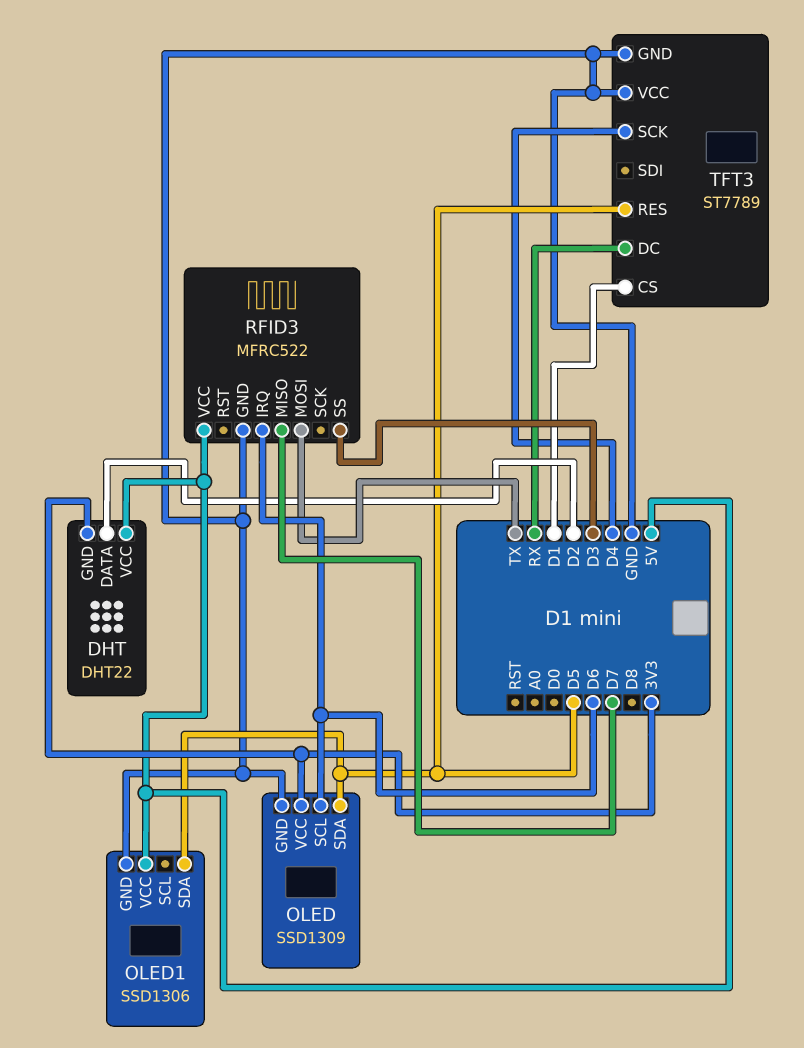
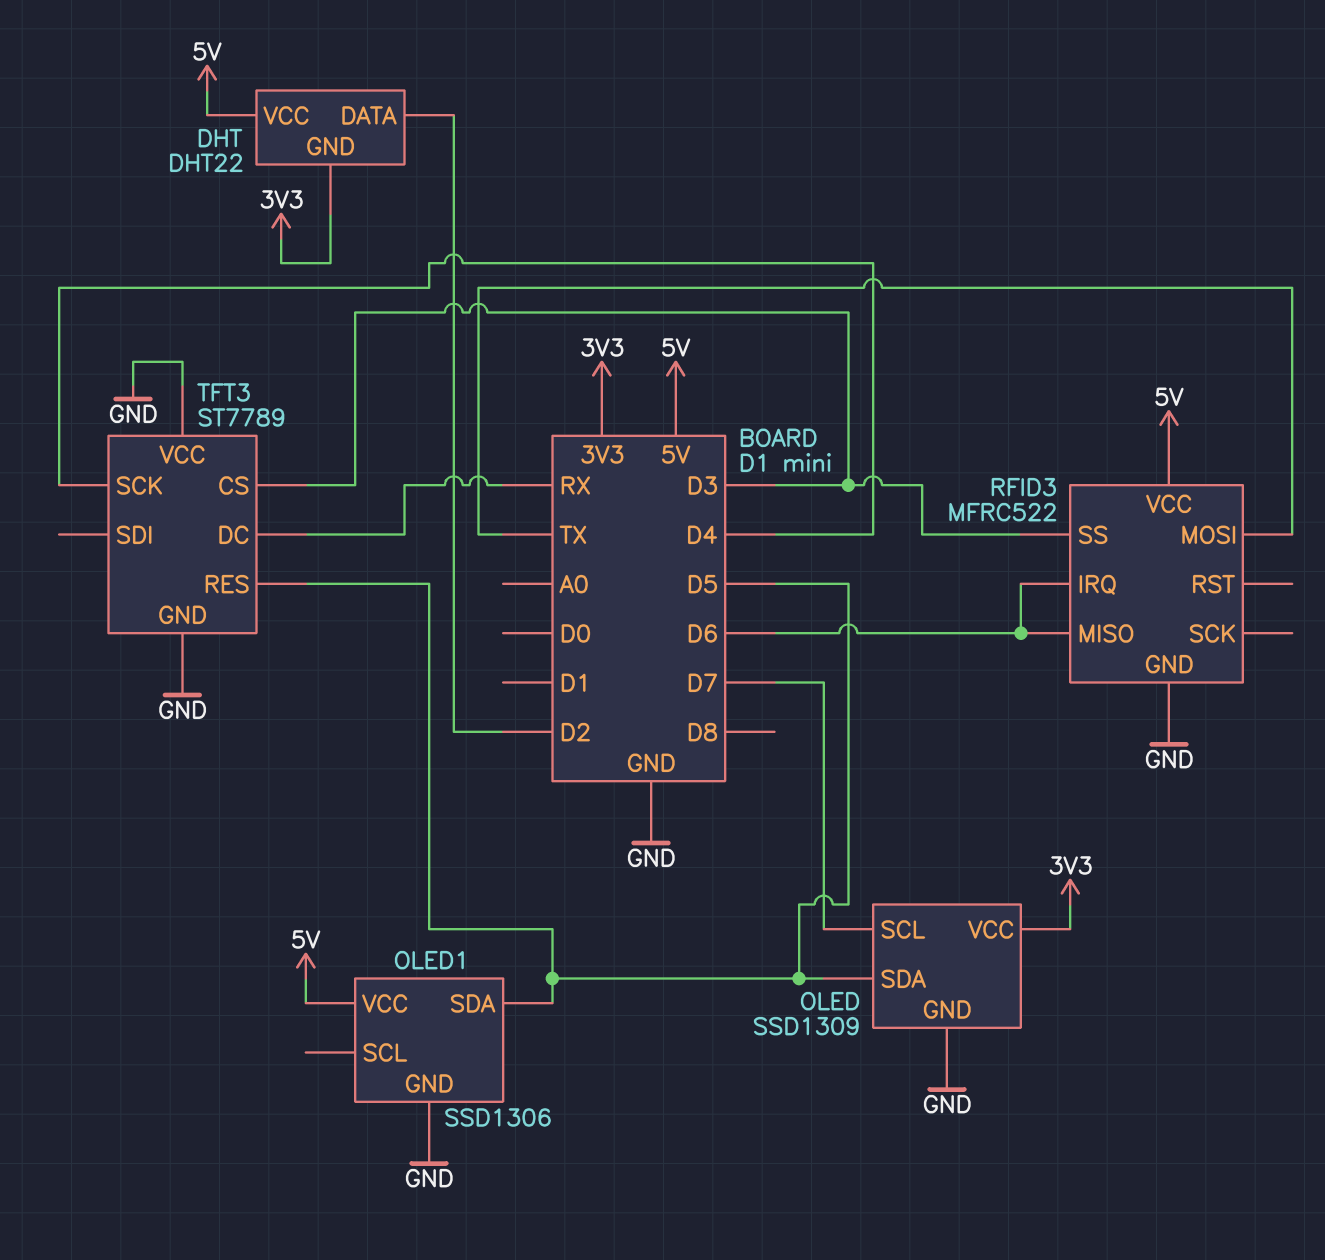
OLED pin SCL: D6 -> D7
RFID3 pin MISO: D7 -> D6
TFT3 pin CS: D1 -> D3

